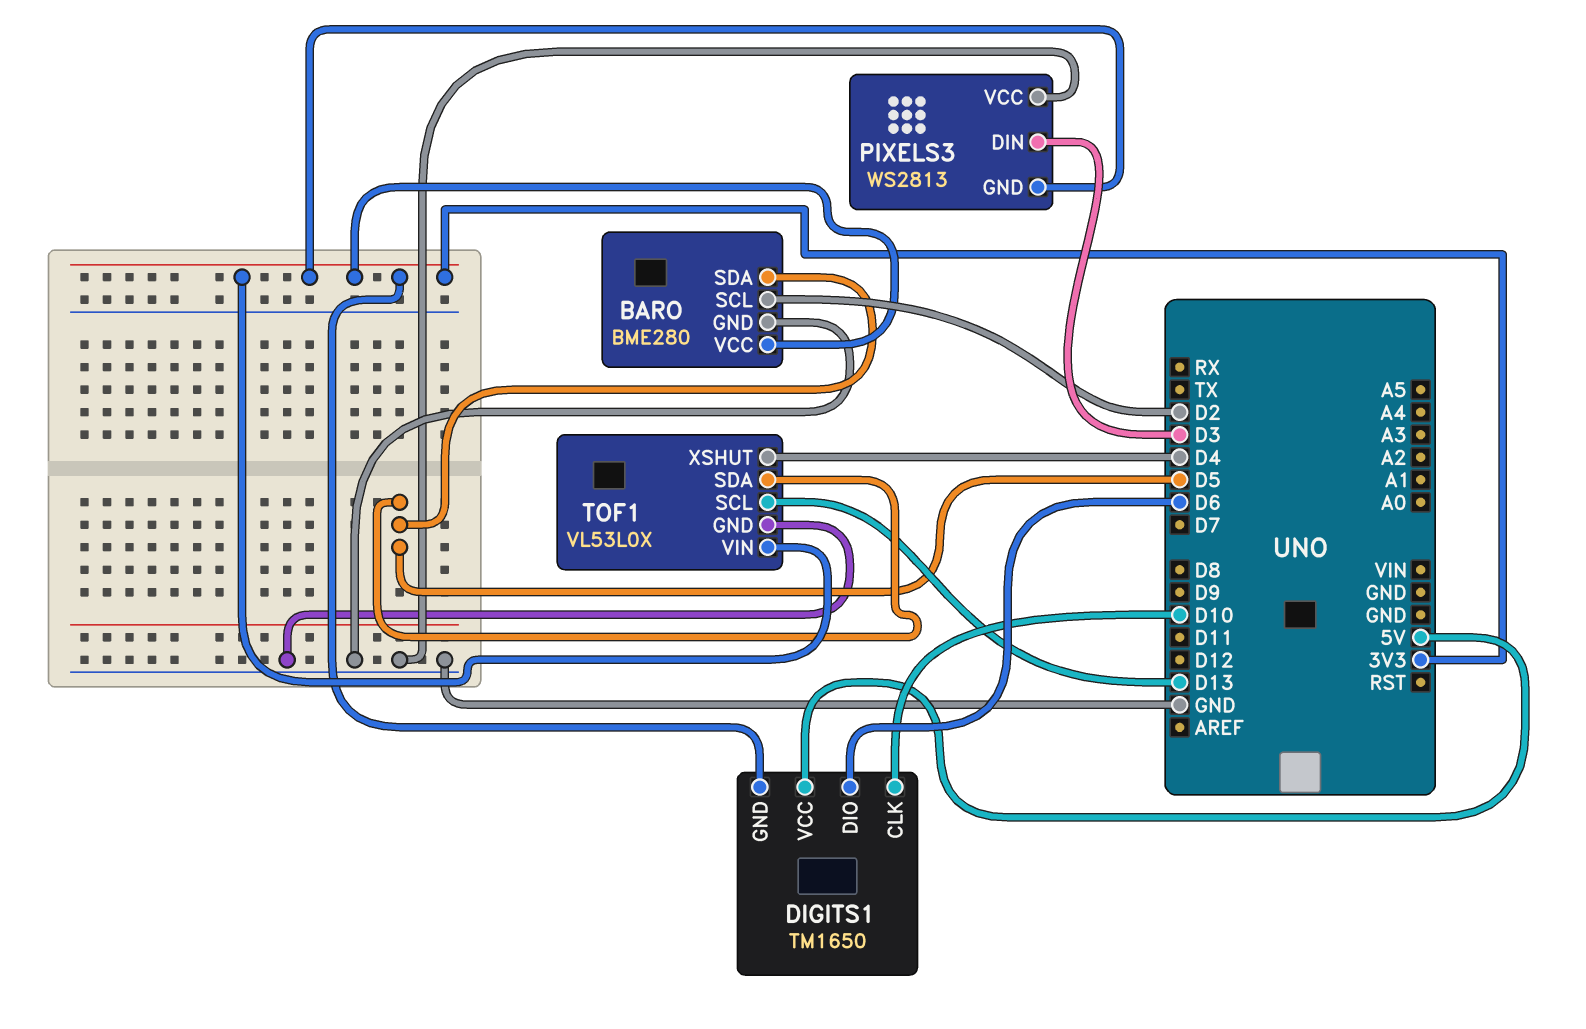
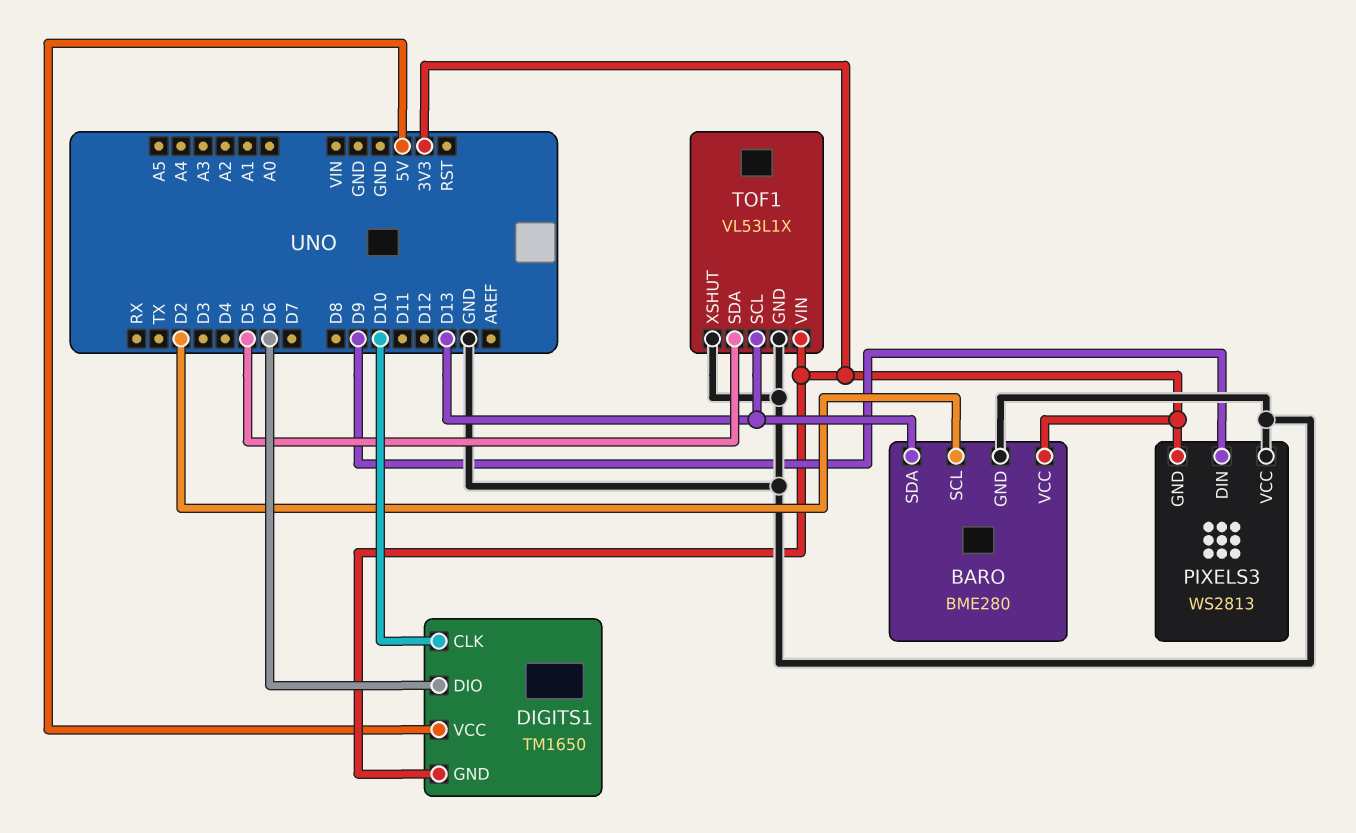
BARO pin SDA: D5 -> D13
PIXELS3 pin DIN: D3 -> D9
TOF1: VL53L0X -> VL53L1X
TOF1 pin XSHUT: D4 -> GND

